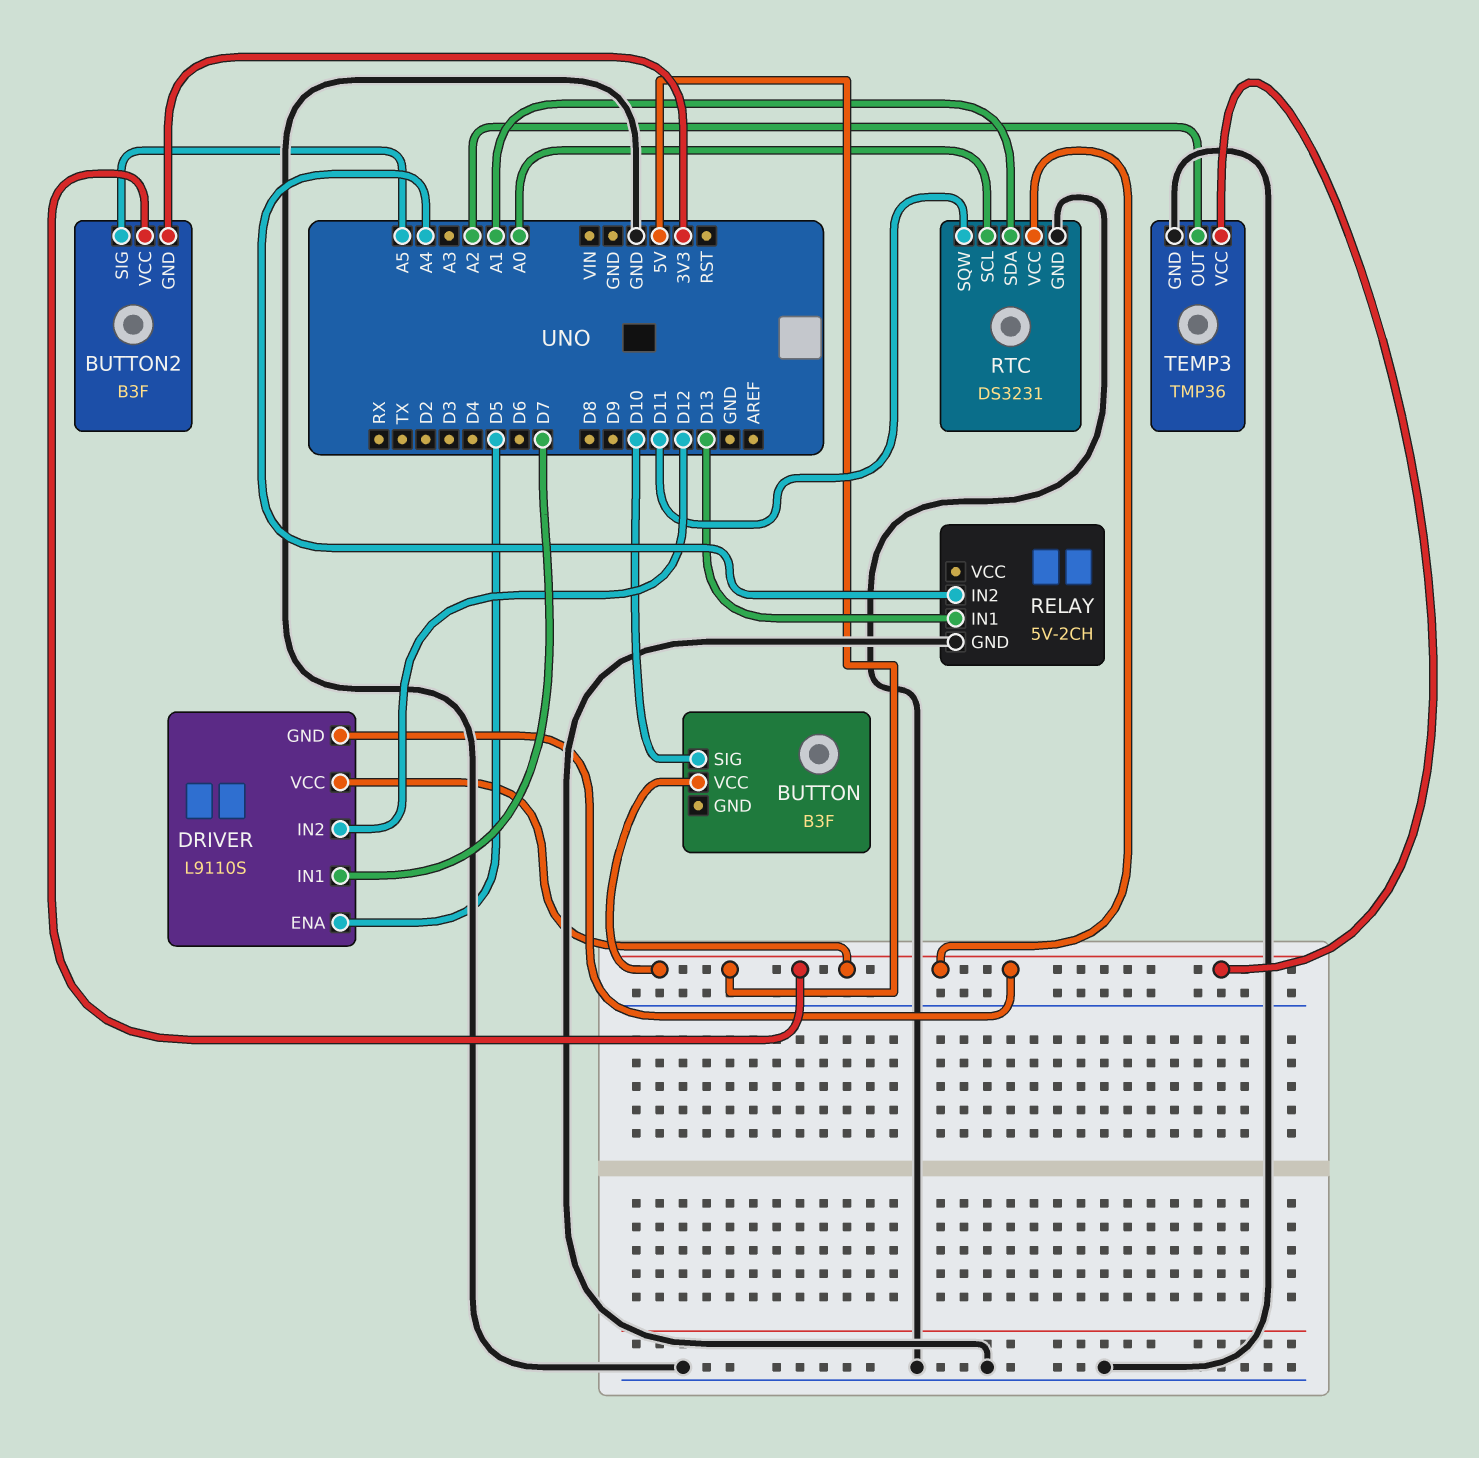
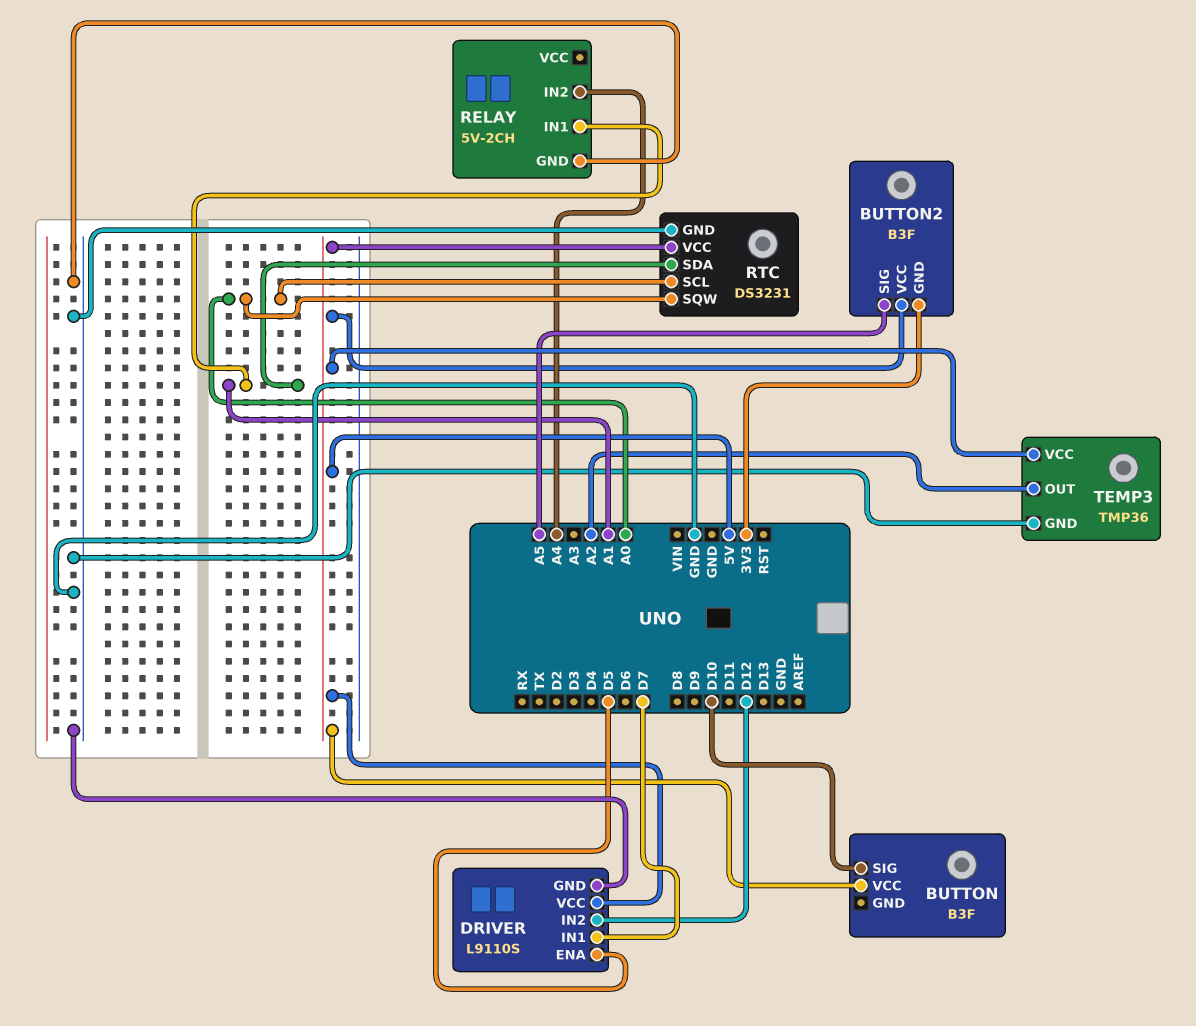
DRIVER pin GND: 5V -> GND
RELAY pin IN1: D13 -> A1
RTC pin SQW: D11 -> A0

